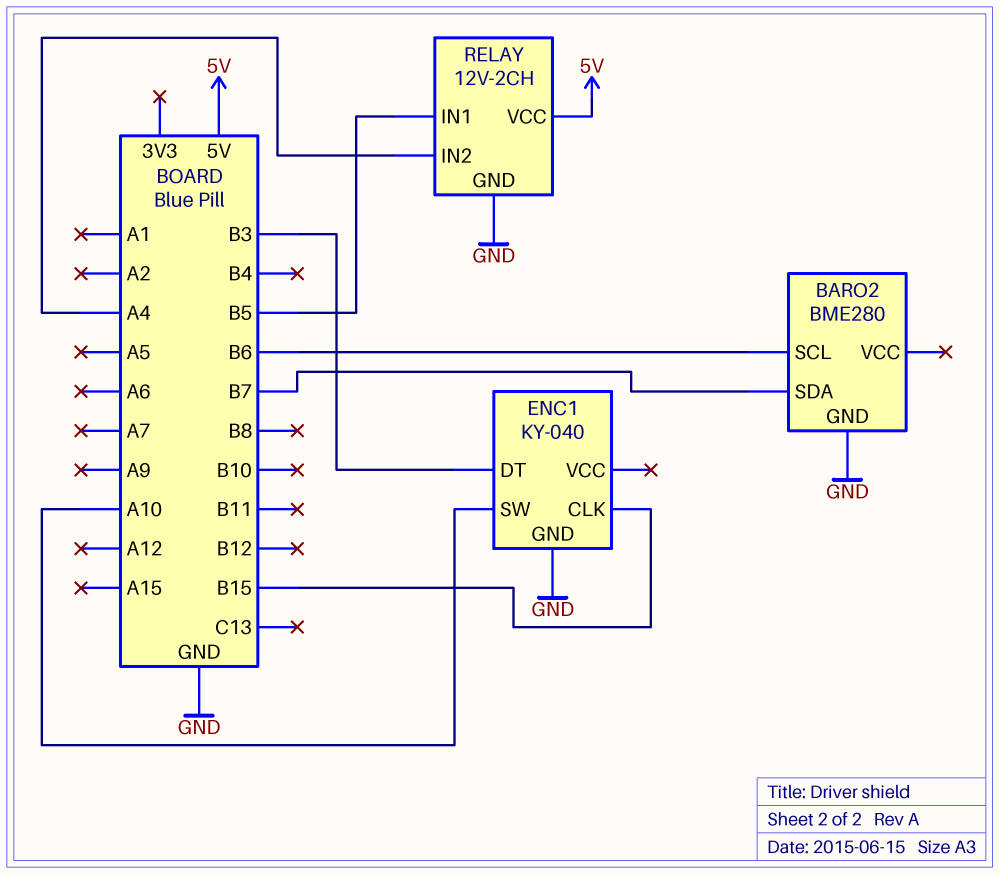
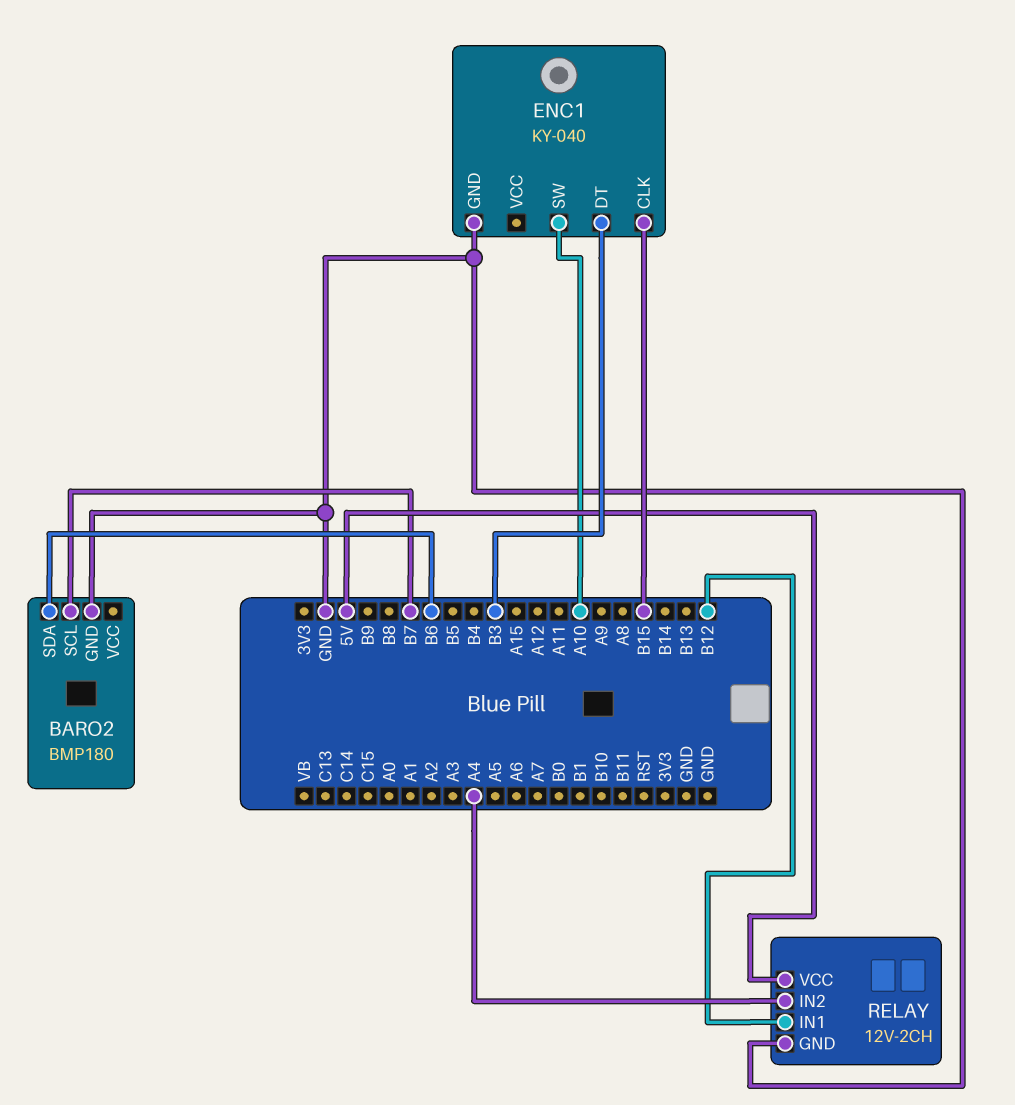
BARO2: BME280 -> BMP180
BARO2 pin SCL: B6 -> B7
BARO2 pin SDA: B7 -> B6
RELAY pin IN1: B5 -> B12

